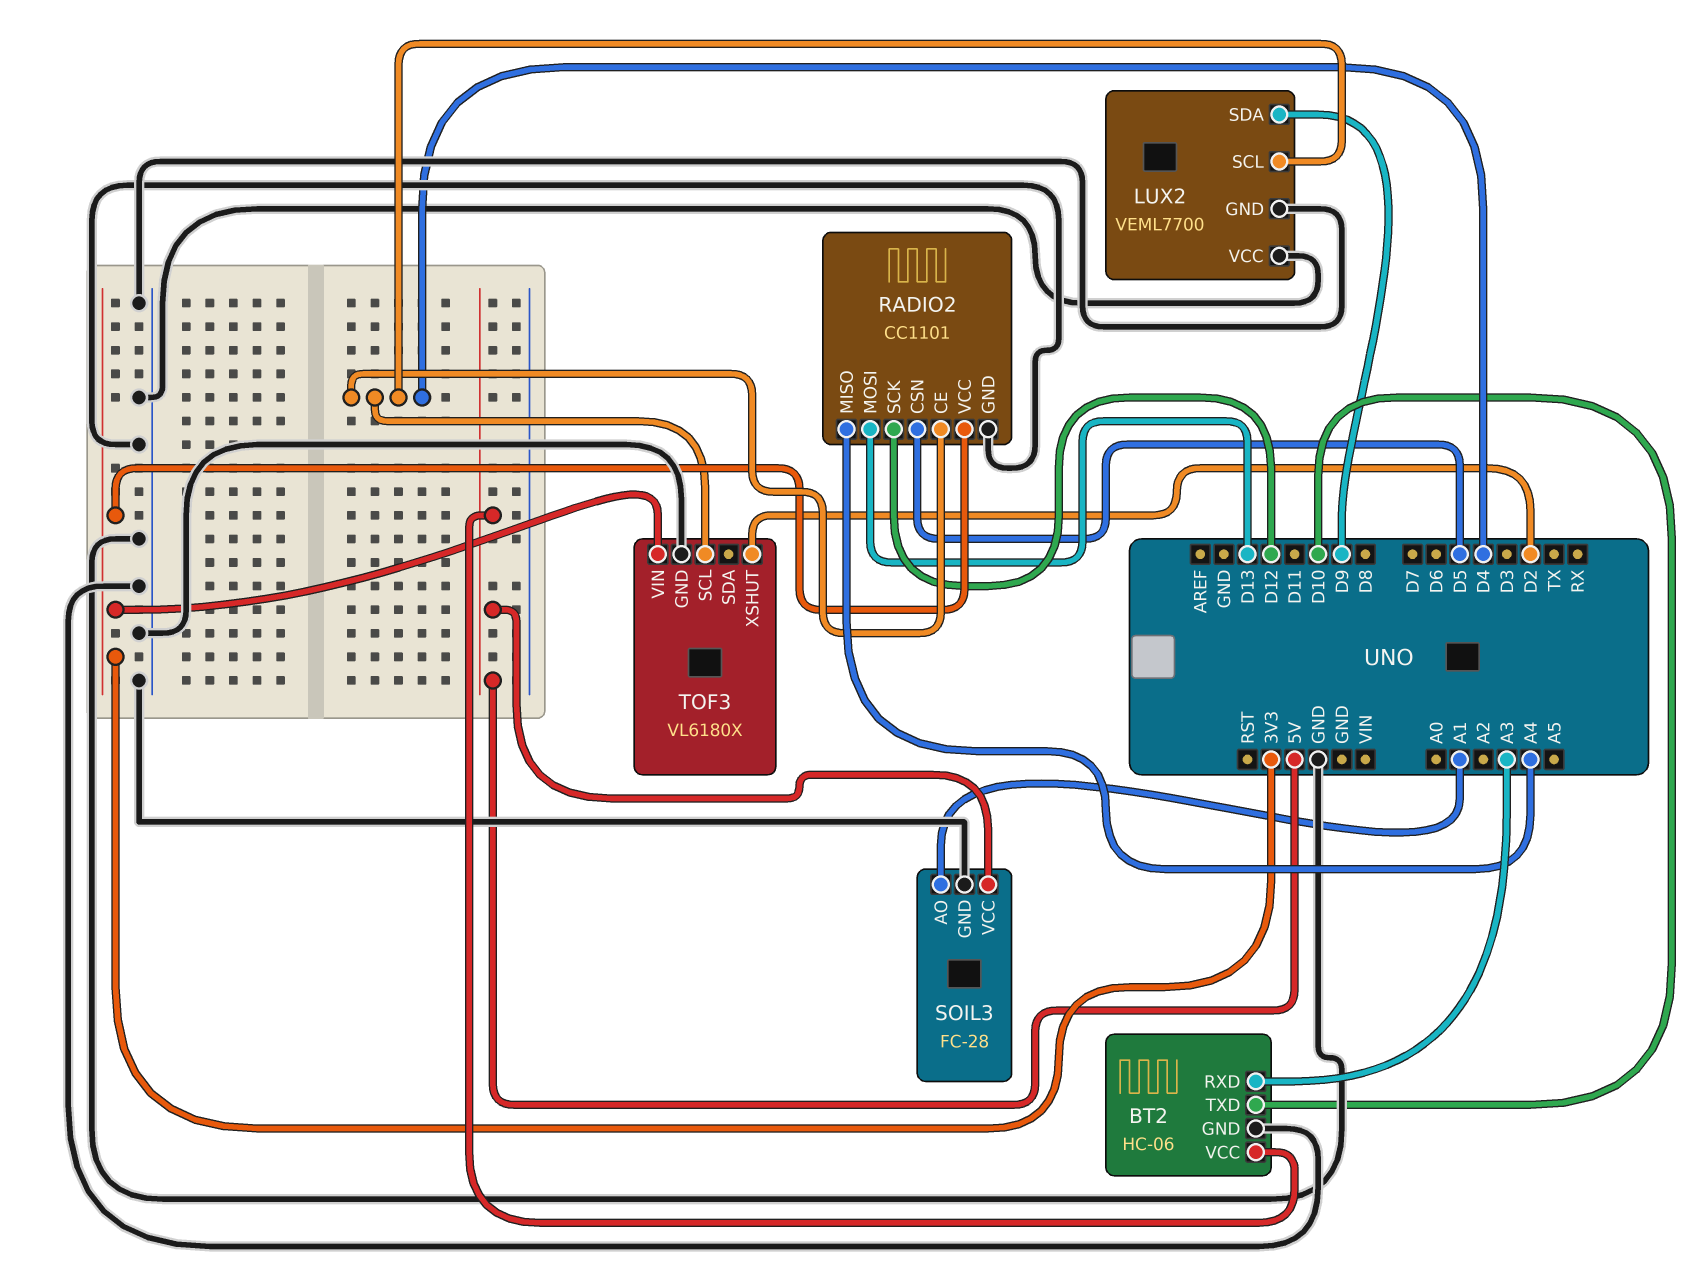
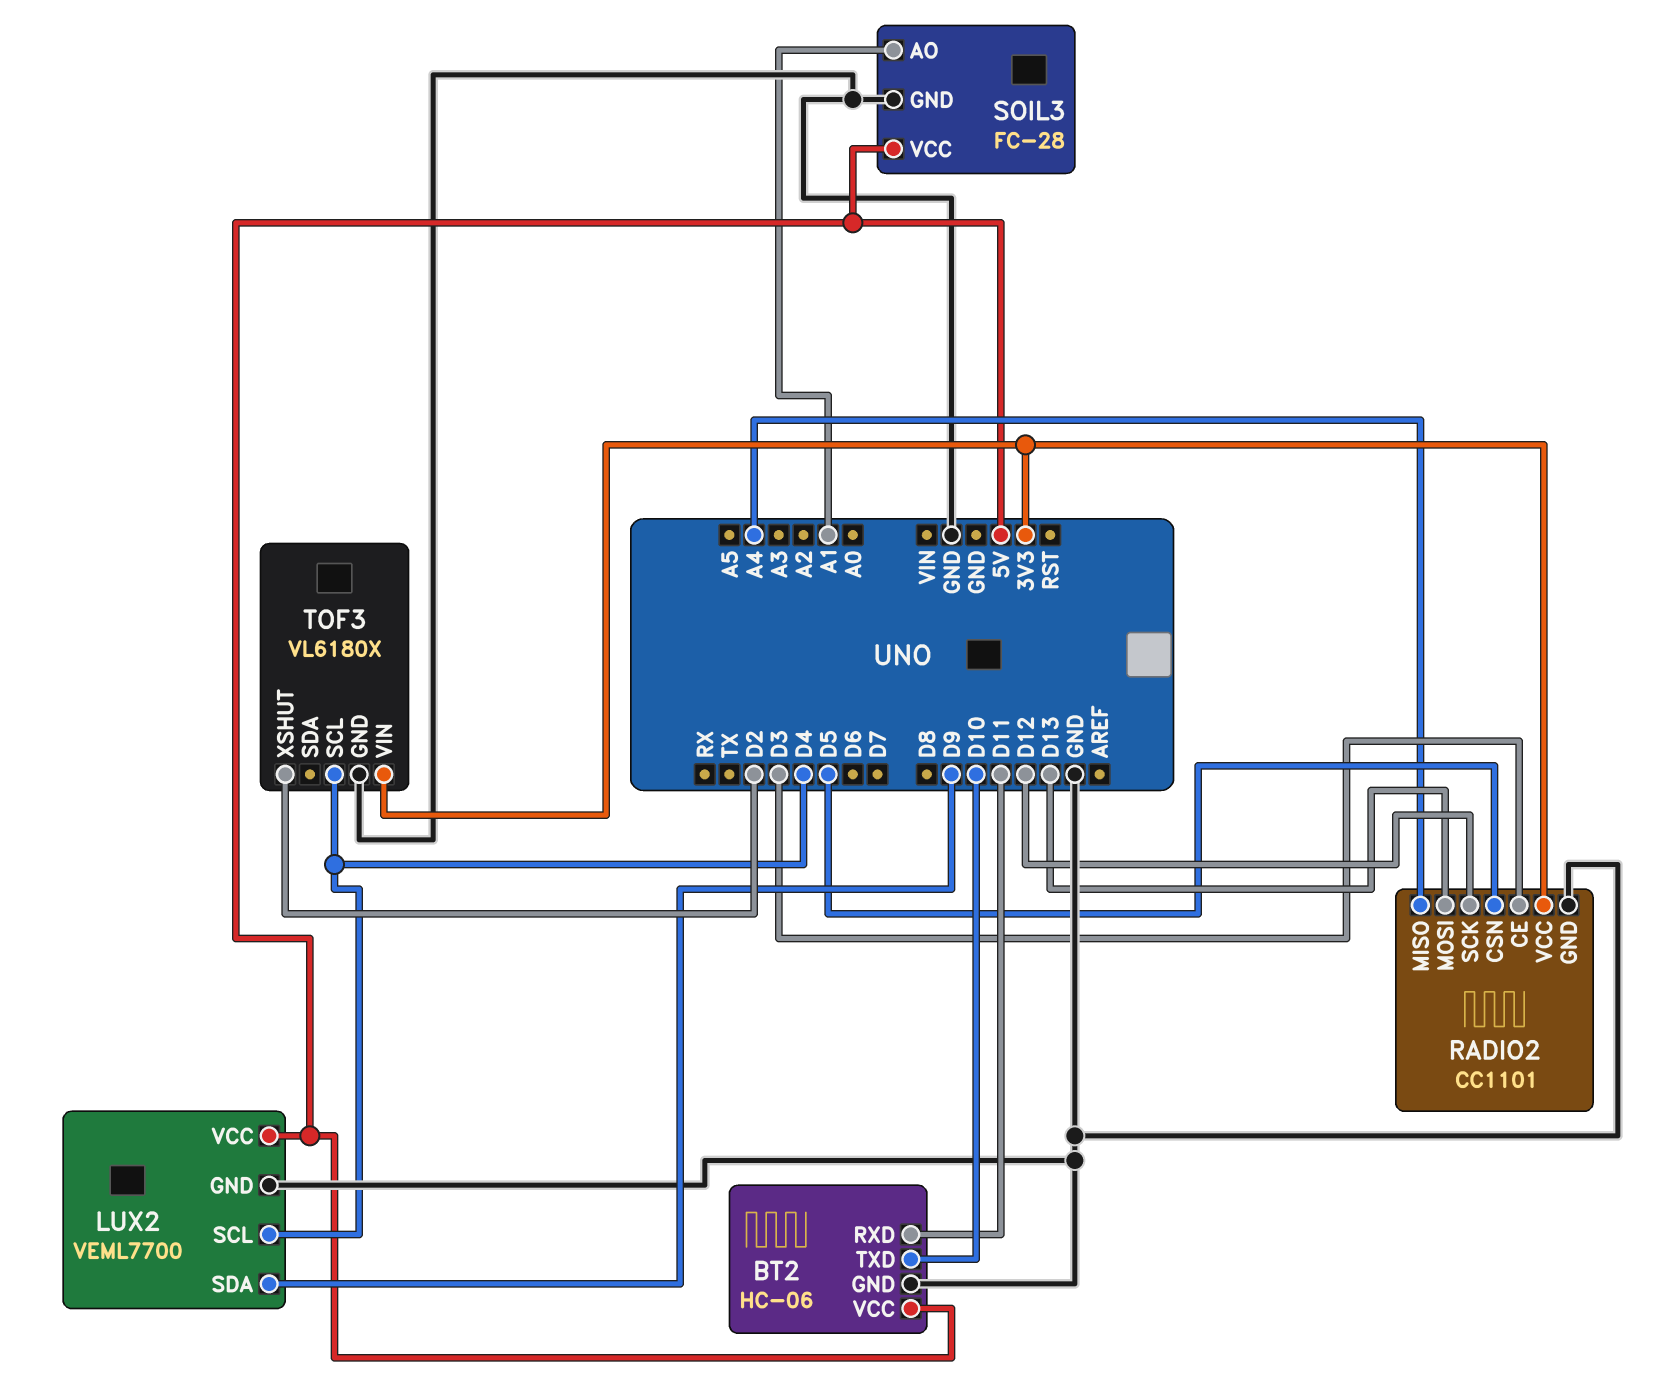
BT2 pin RXD: A3 -> D11
LUX2 pin VCC: GND -> 5V
RADIO2 pin CE: D4 -> D3

